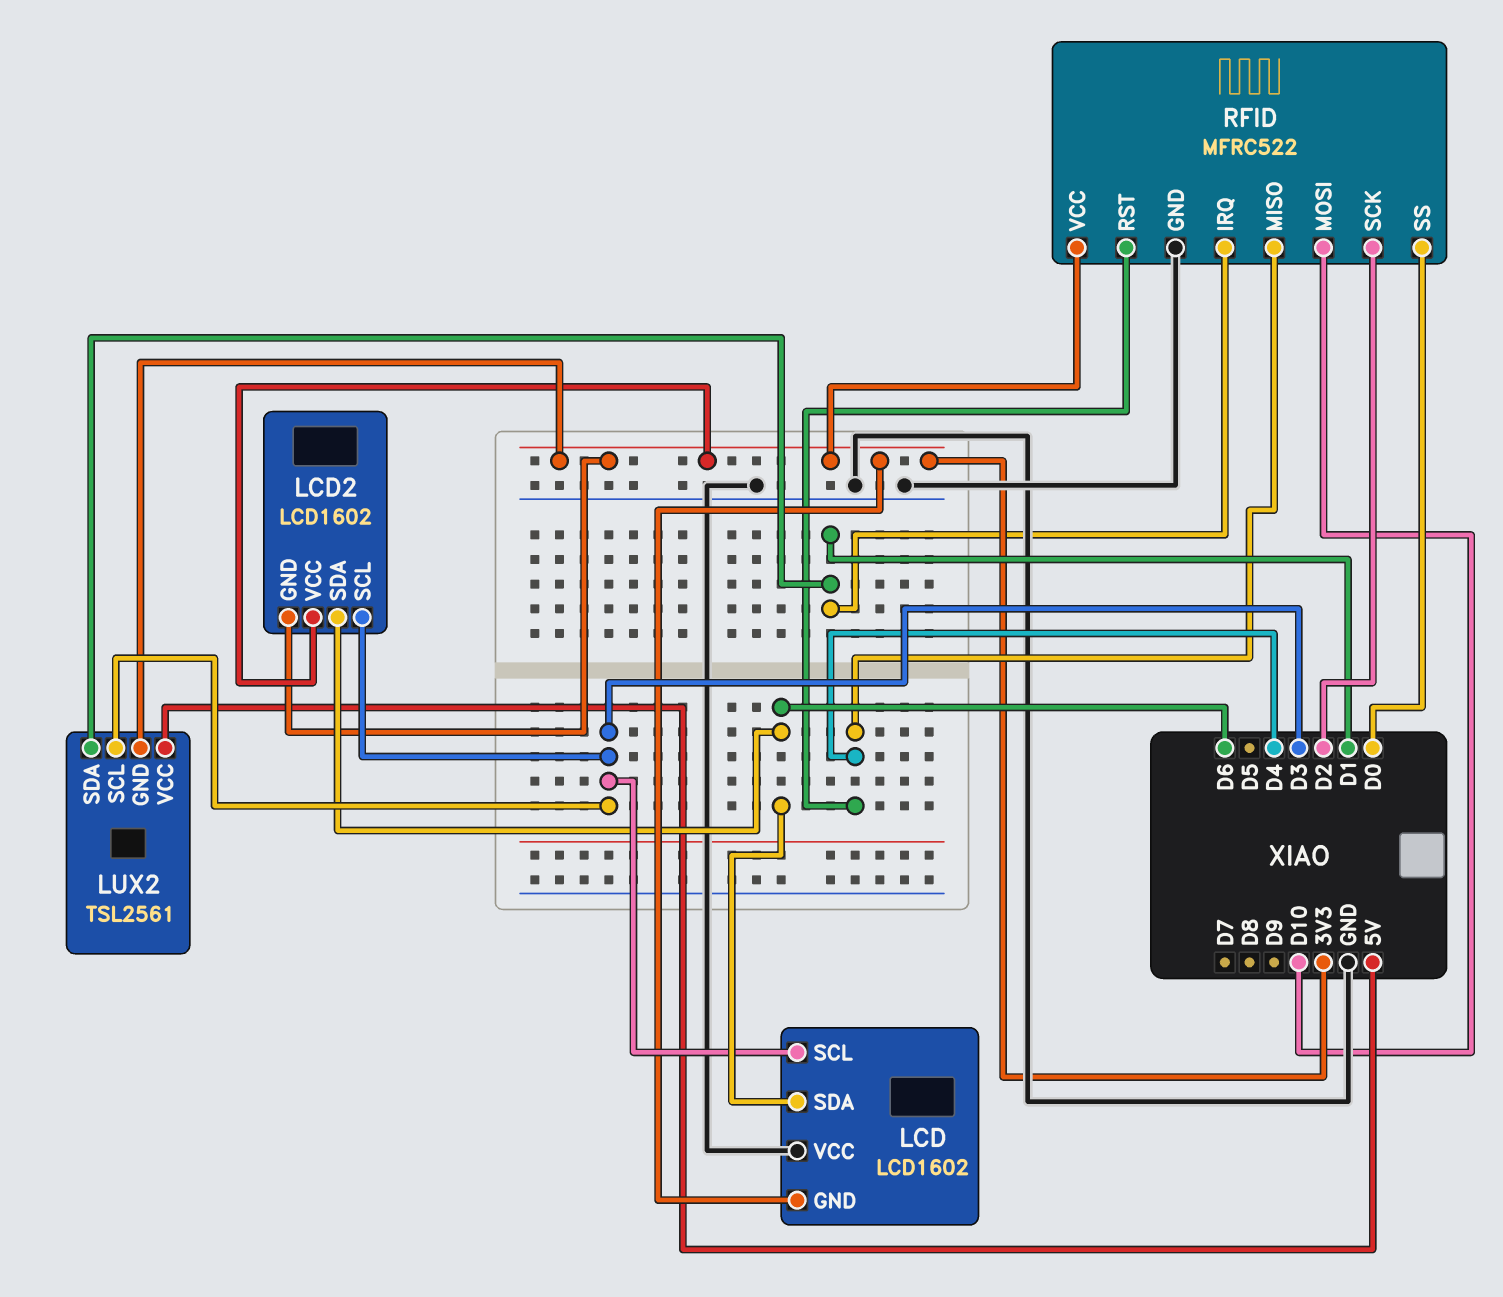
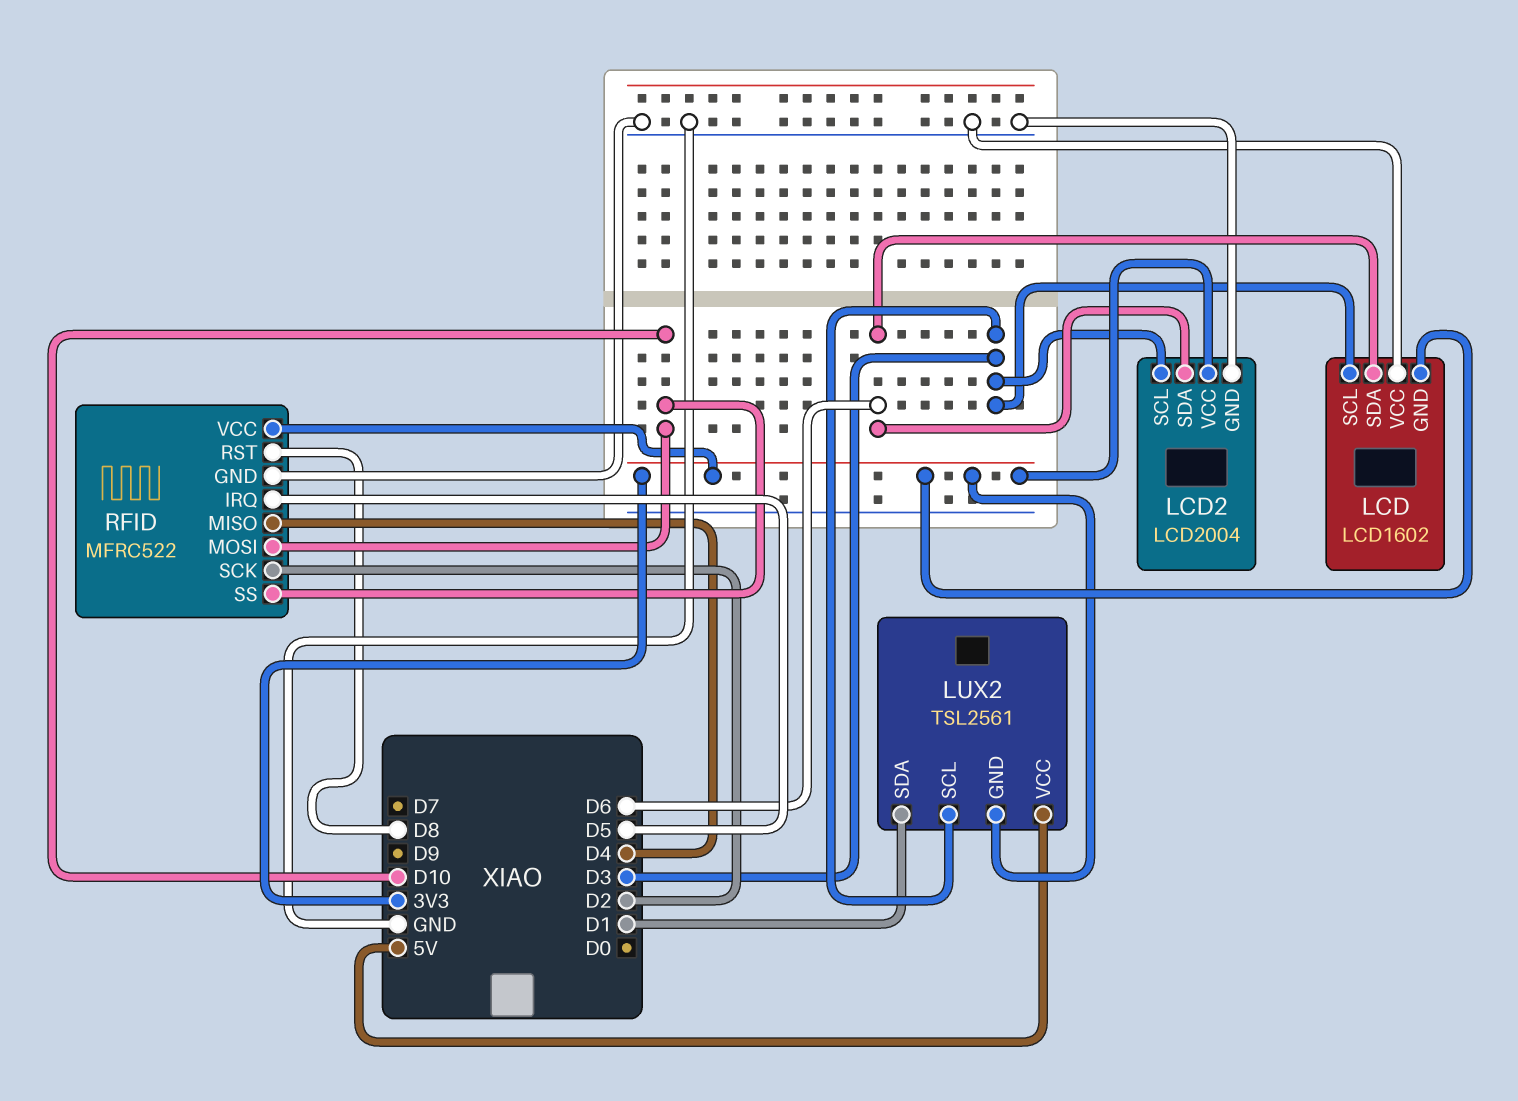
LCD2: LCD1602 -> LCD2004
LCD2 pin GND: 3V3 -> GND
RFID pin IRQ: D1 -> D5
RFID pin RST: D4 -> D8
RFID pin SS: D0 -> D10

